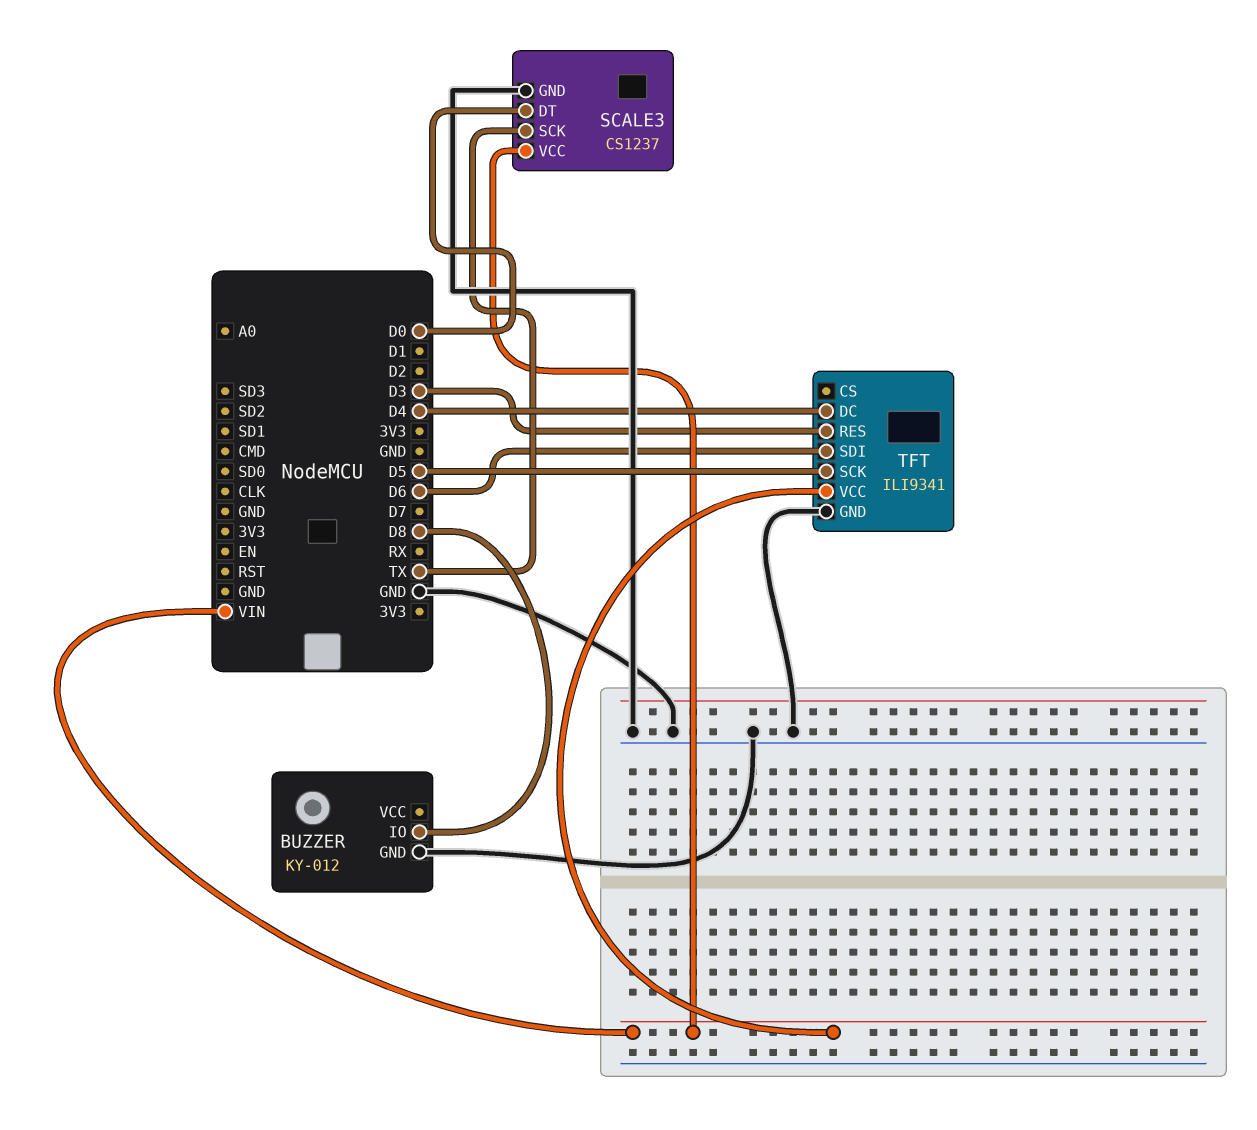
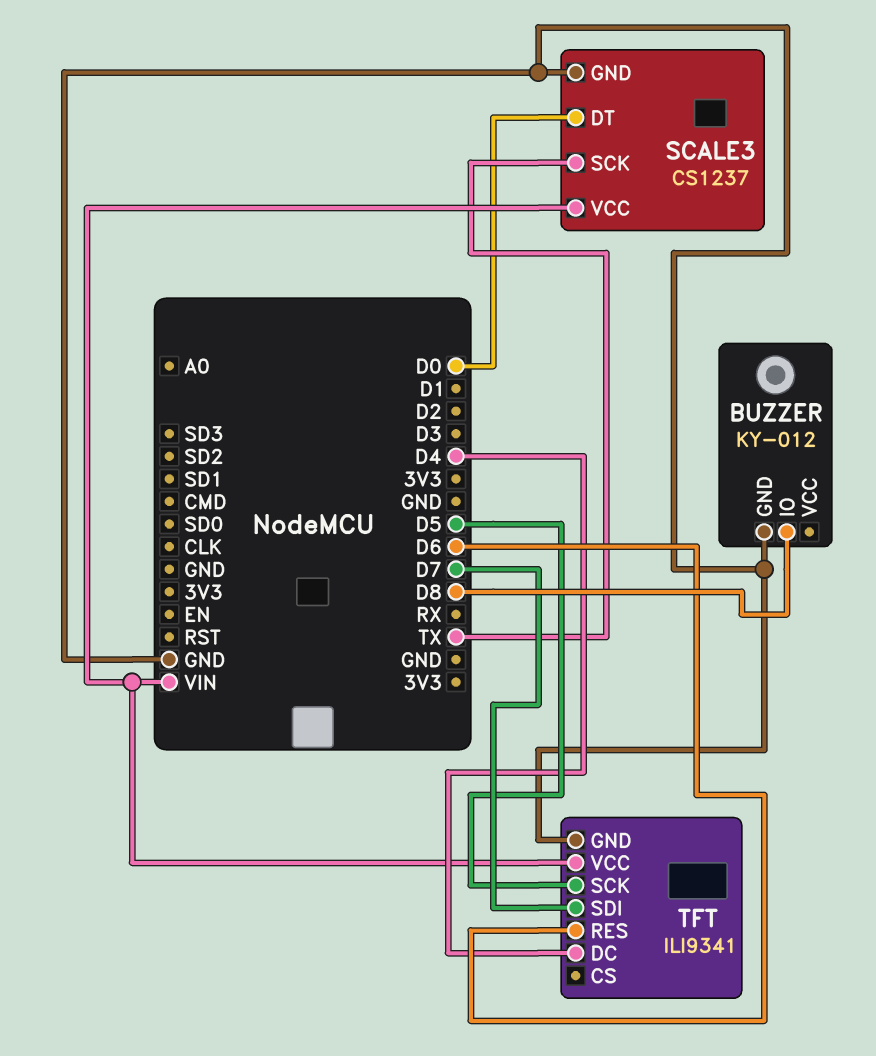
TFT pin RES: D3 -> D6
TFT pin SDI: D6 -> D7

